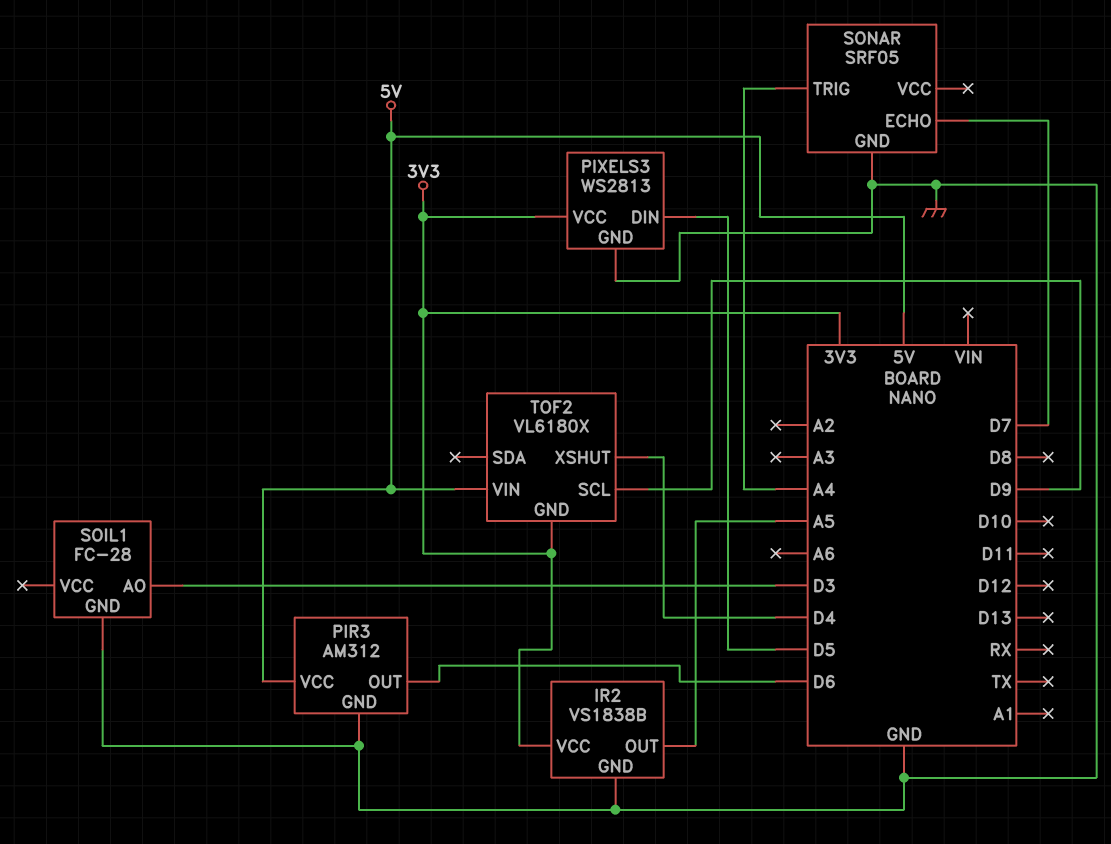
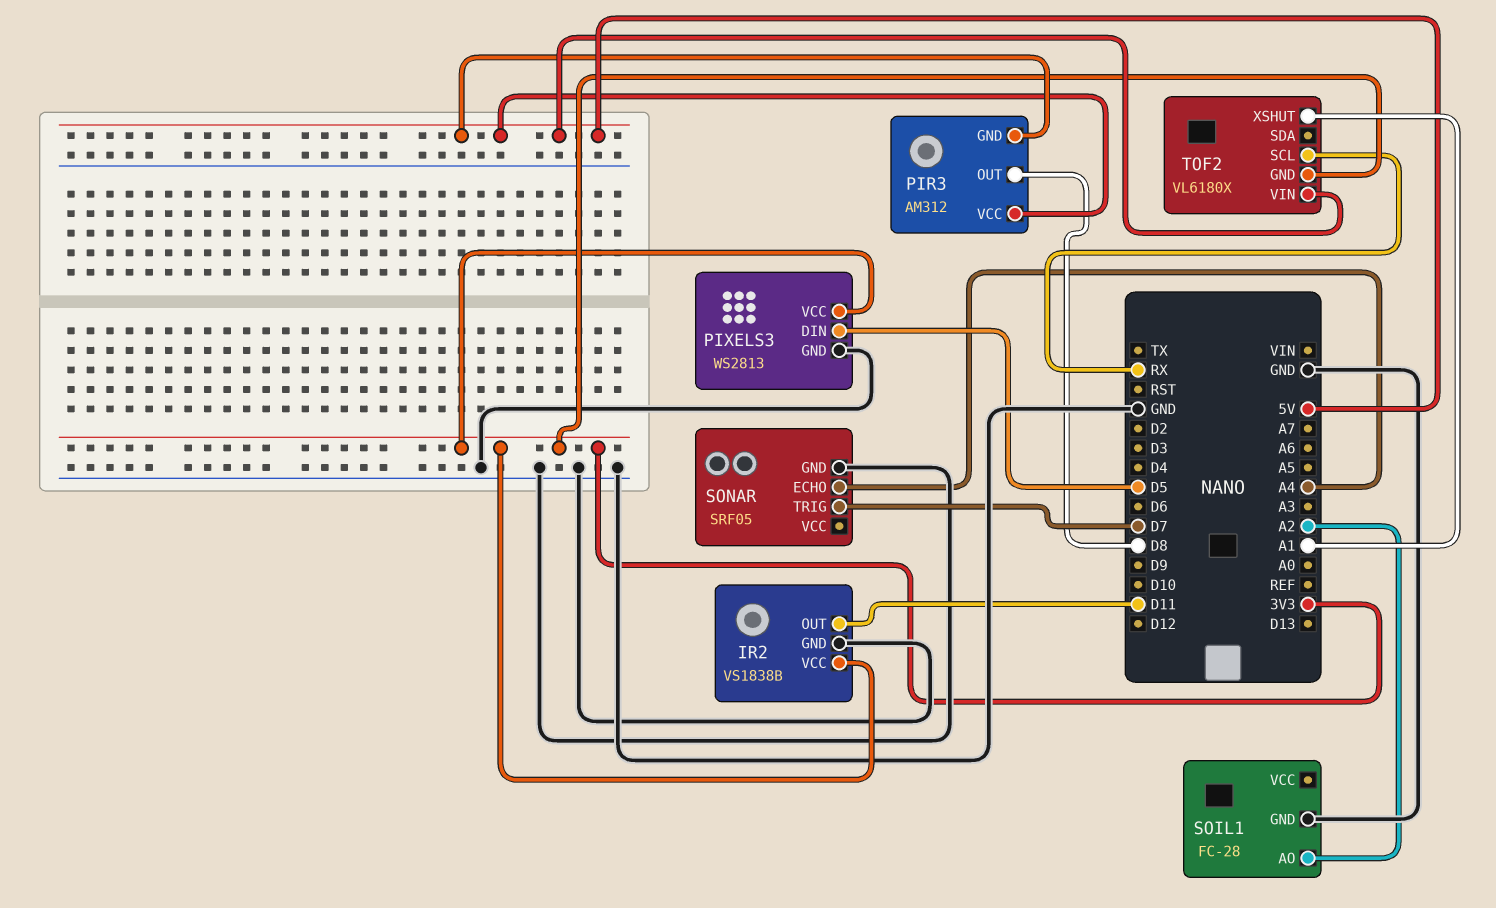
IR2 pin OUT: A5 -> D11
PIR3 pin GND: GND -> 5V
PIR3 pin OUT: D6 -> D8
SOIL1 pin AO: D3 -> A2
SONAR pin ECHO: D7 -> A4
SONAR pin TRIG: A4 -> D7
TOF2 pin SCL: D9 -> RX
TOF2 pin XSHUT: D4 -> A1

